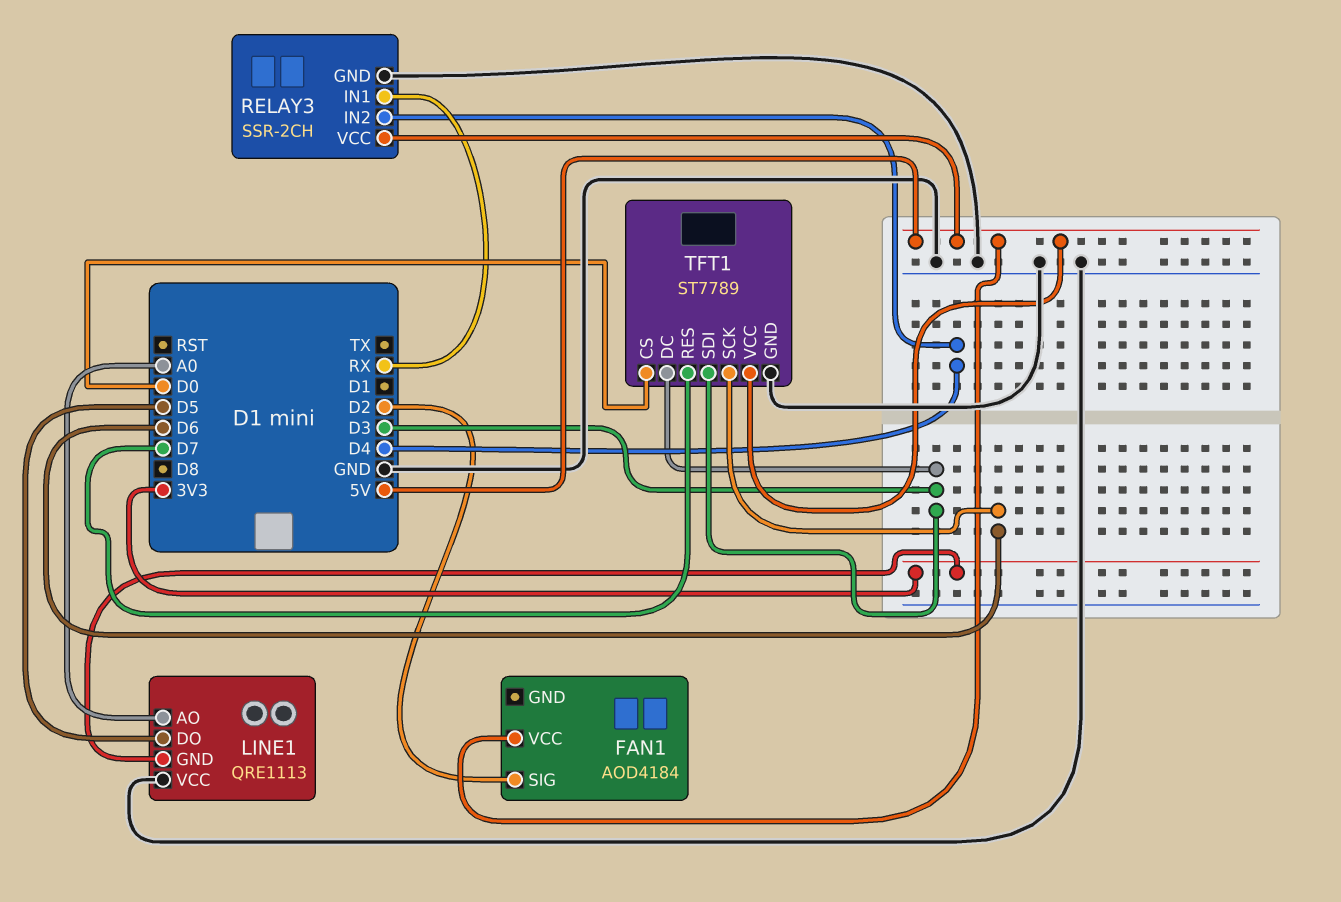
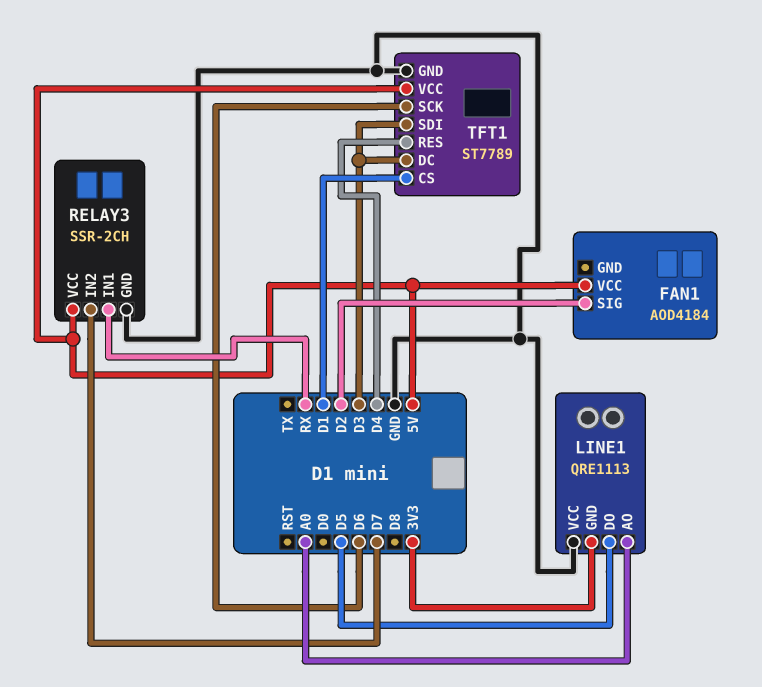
RELAY3 pin IN2: D4 -> D7
TFT1 pin CS: D0 -> D1
TFT1 pin RES: D7 -> D4

